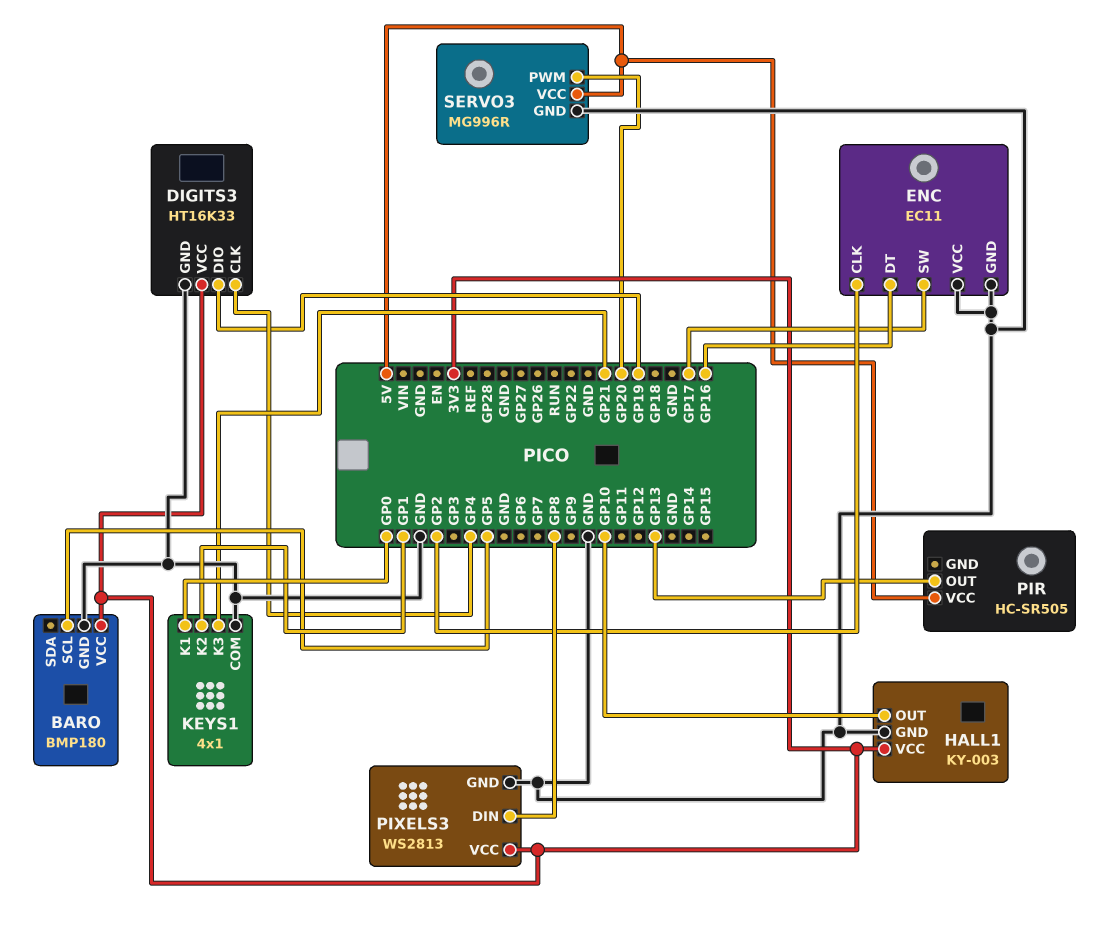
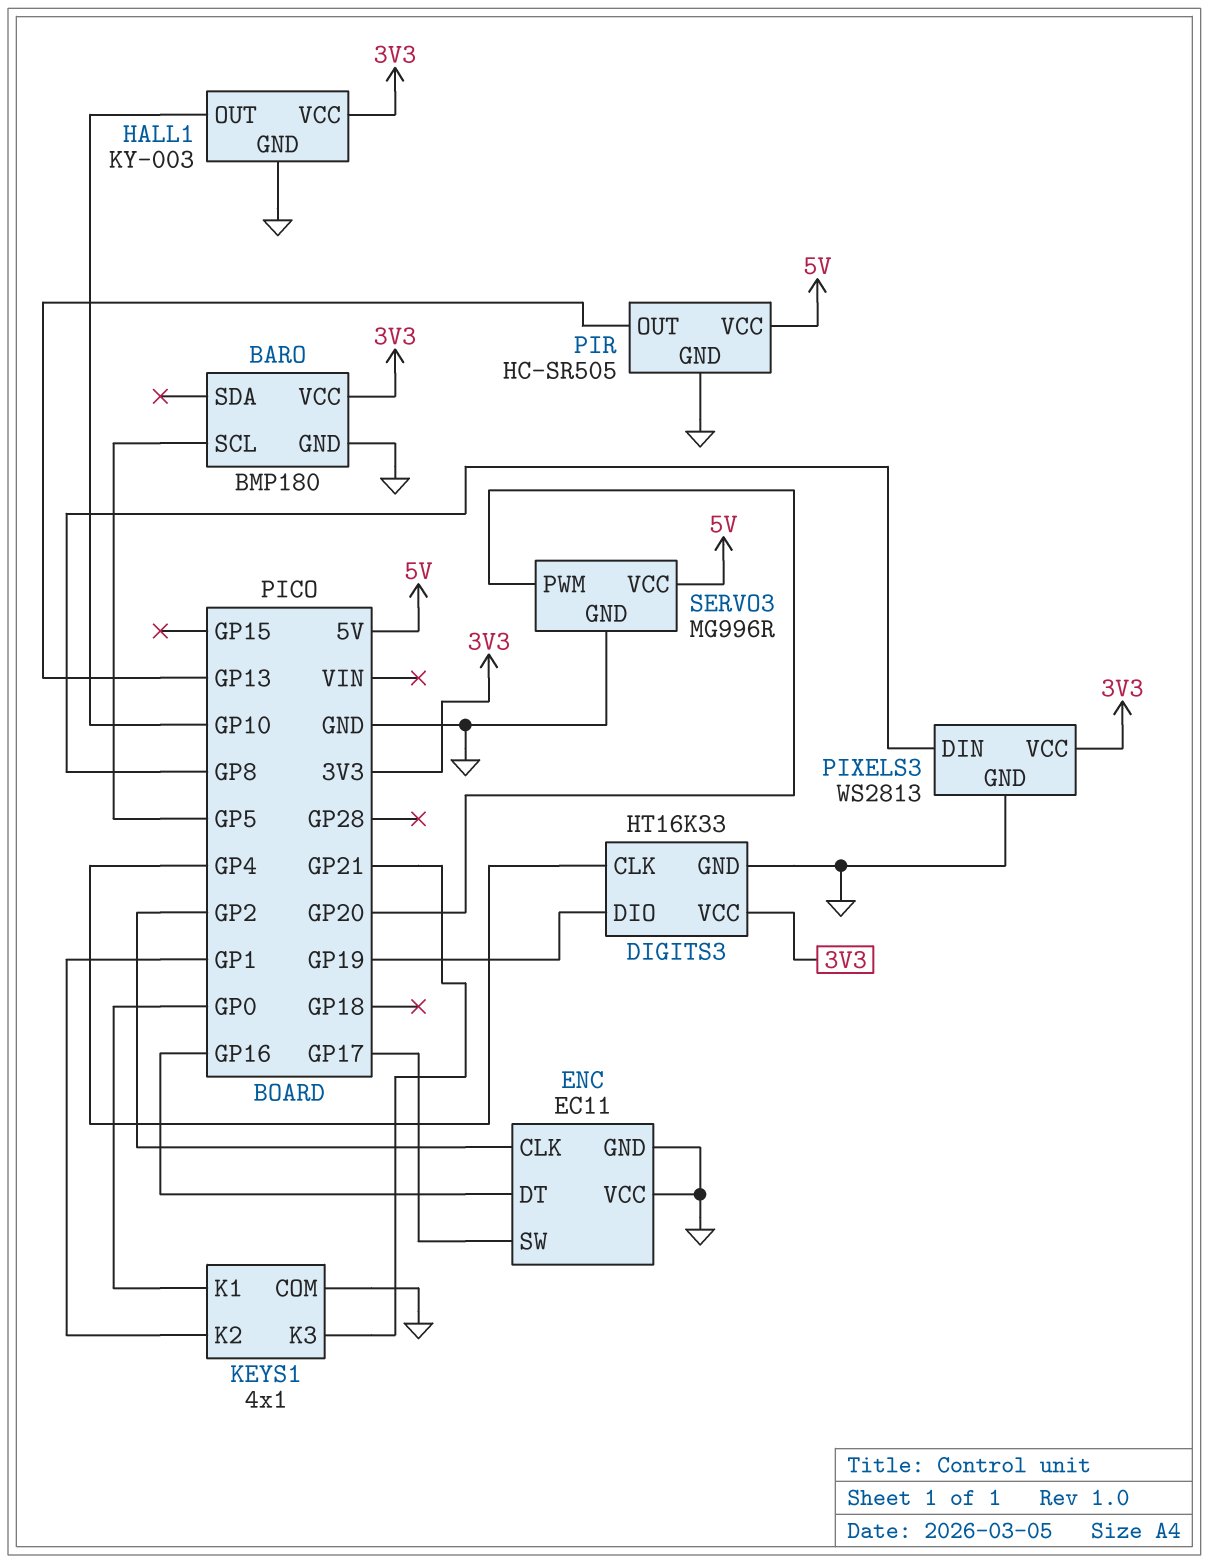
PIR pin GND: none -> GND

